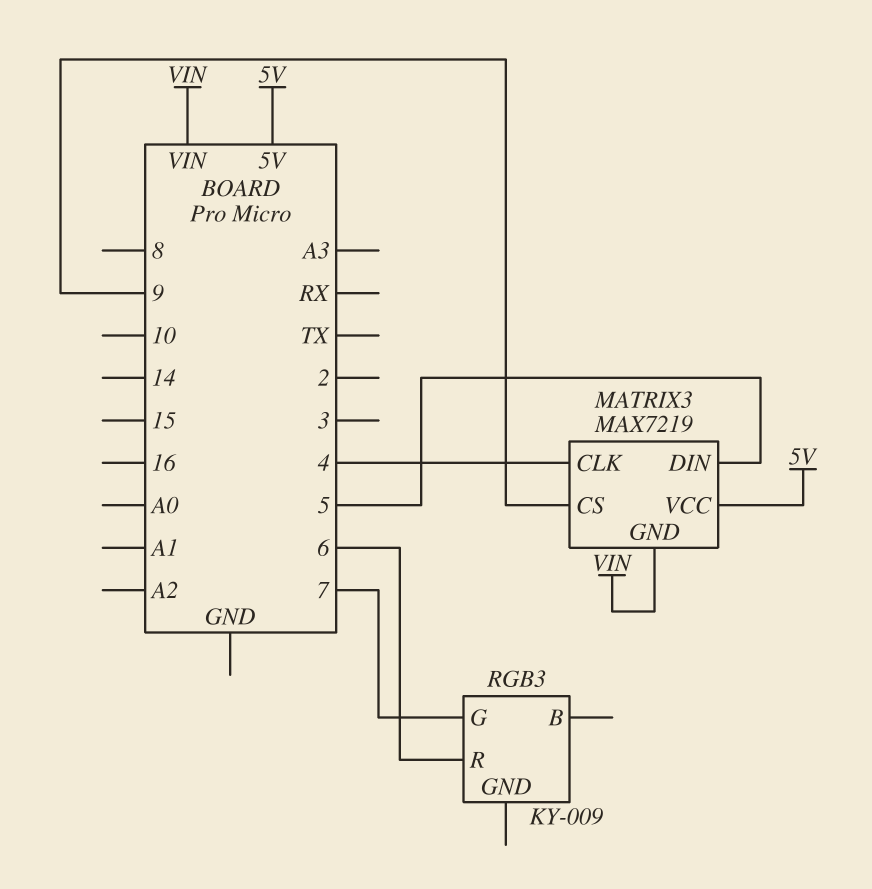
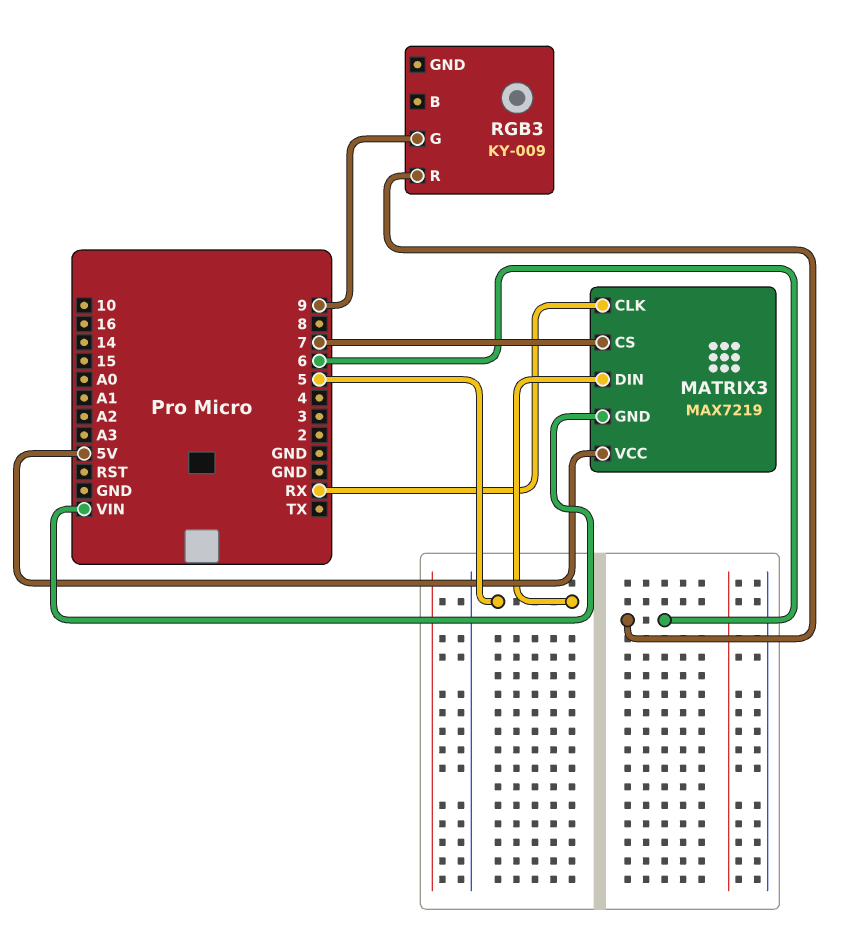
MATRIX3 pin CLK: 4 -> RX
MATRIX3 pin CS: 9 -> 7
RGB3 pin G: 7 -> 9

